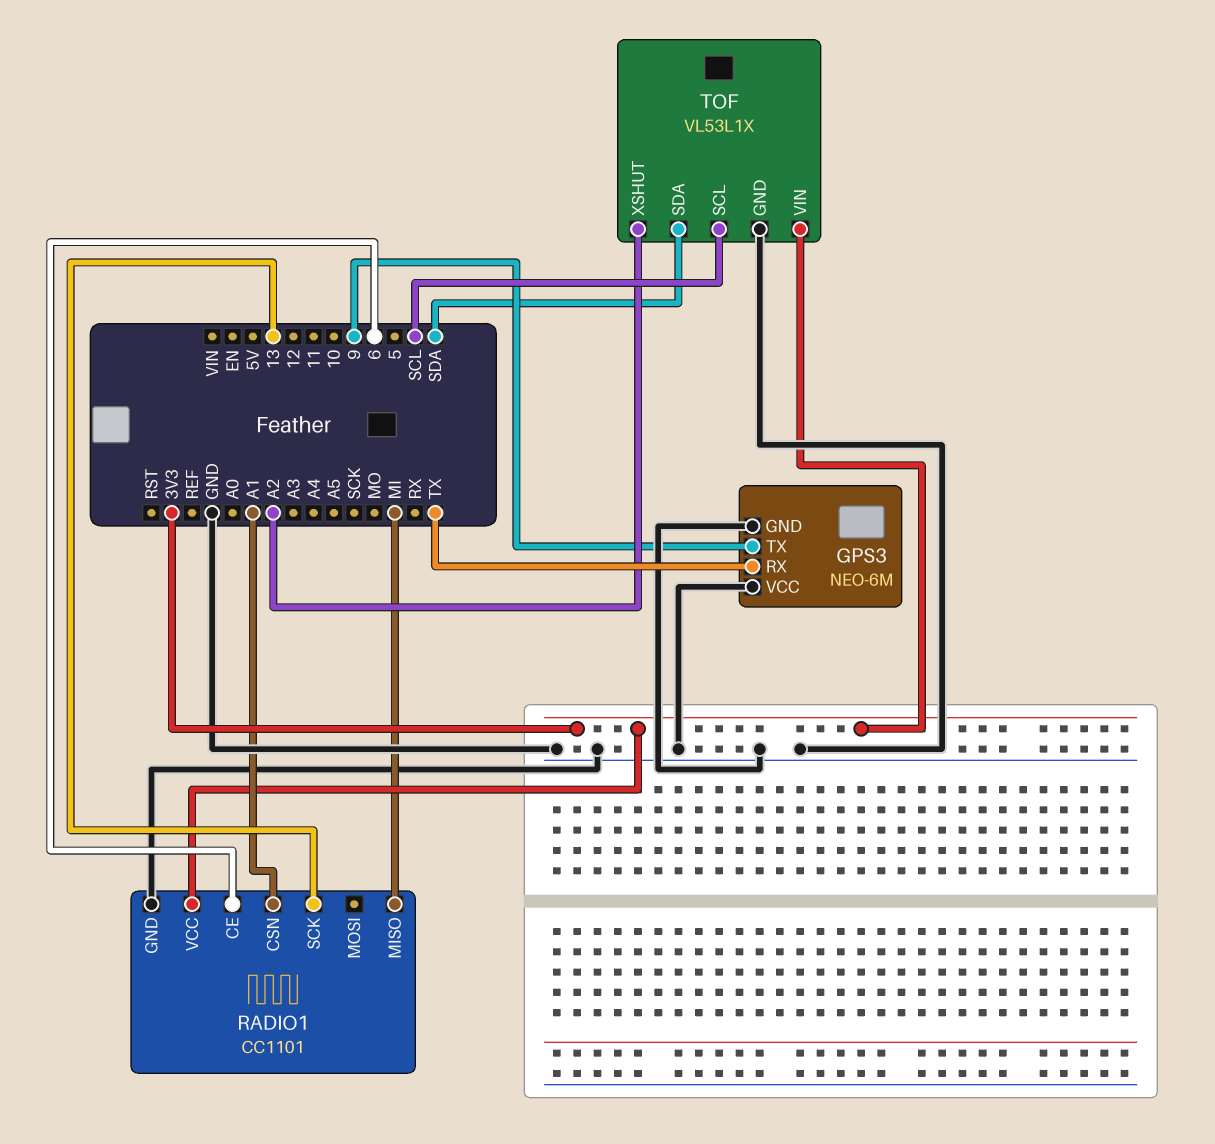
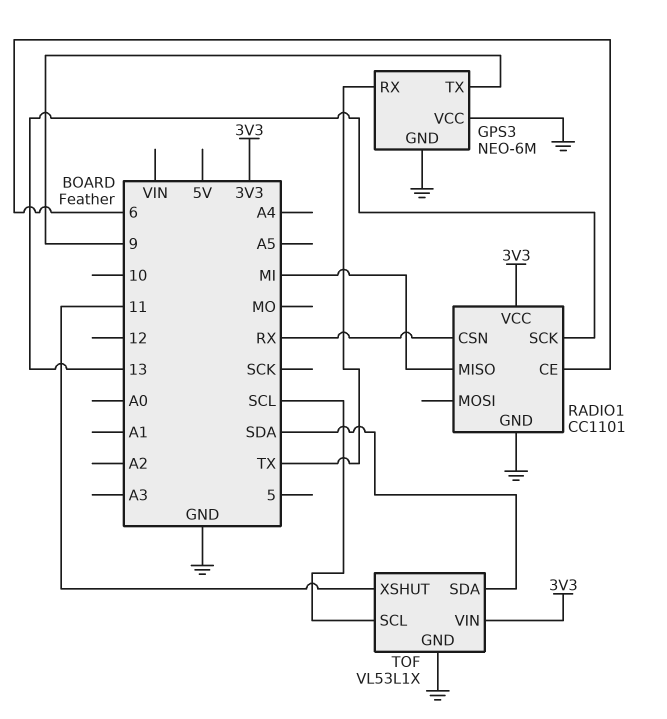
RADIO1 pin CSN: A1 -> RX
TOF pin XSHUT: A2 -> 11

